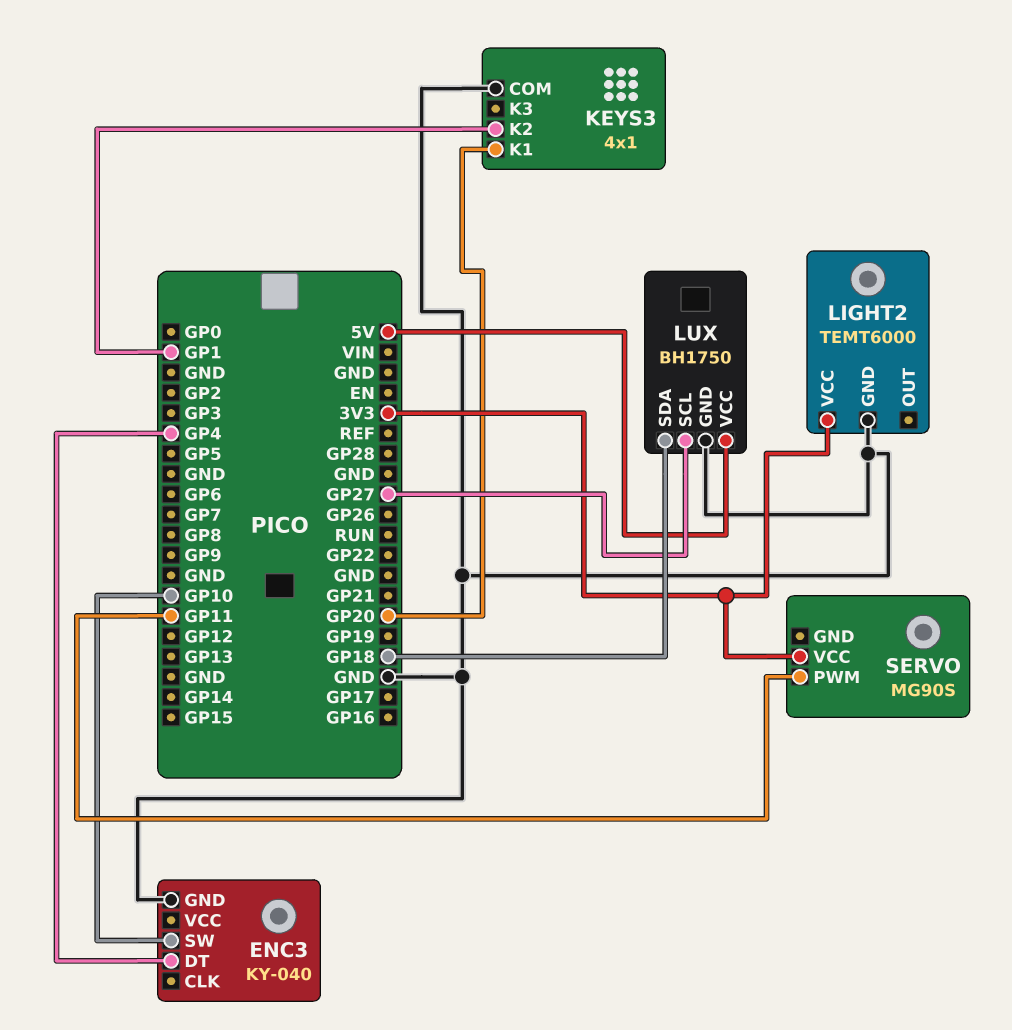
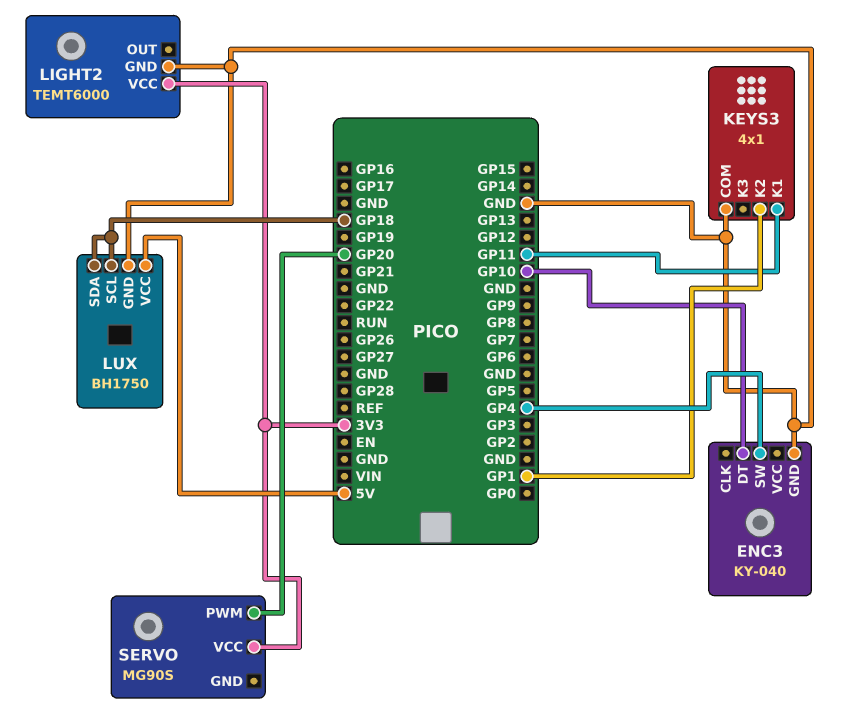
ENC3 pin DT: GP4 -> GP10
ENC3 pin SW: GP10 -> GP4
KEYS3 pin K1: GP20 -> GP11
LUX pin SCL: GP27 -> GP18
SERVO pin PWM: GP11 -> GP20

